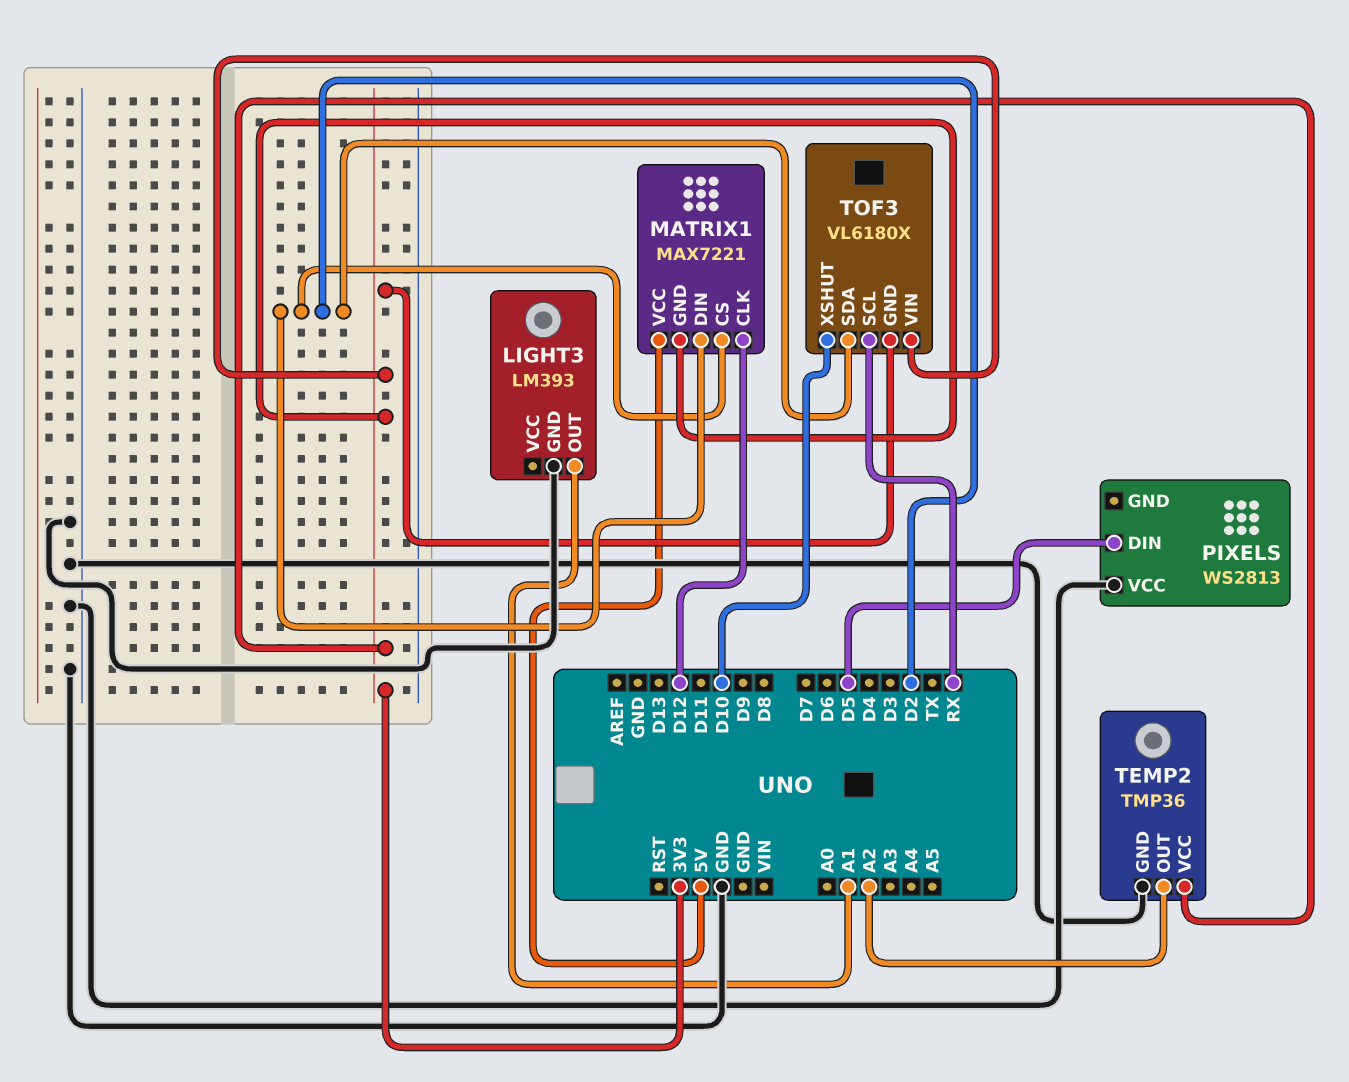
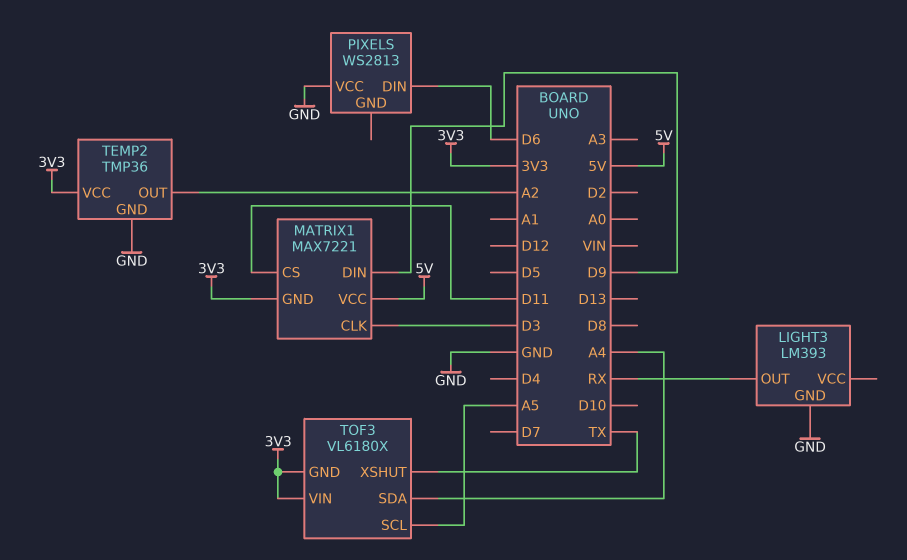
LIGHT3 pin OUT: A1 -> RX
MATRIX1 pin CLK: D12 -> D3
MATRIX1 pin CS: D2 -> D11
MATRIX1 pin DIN: D2 -> D9
PIXELS pin DIN: D5 -> D6
TOF3 pin SCL: RX -> A5
TOF3 pin SDA: D2 -> A4
TOF3 pin XSHUT: D10 -> TX

